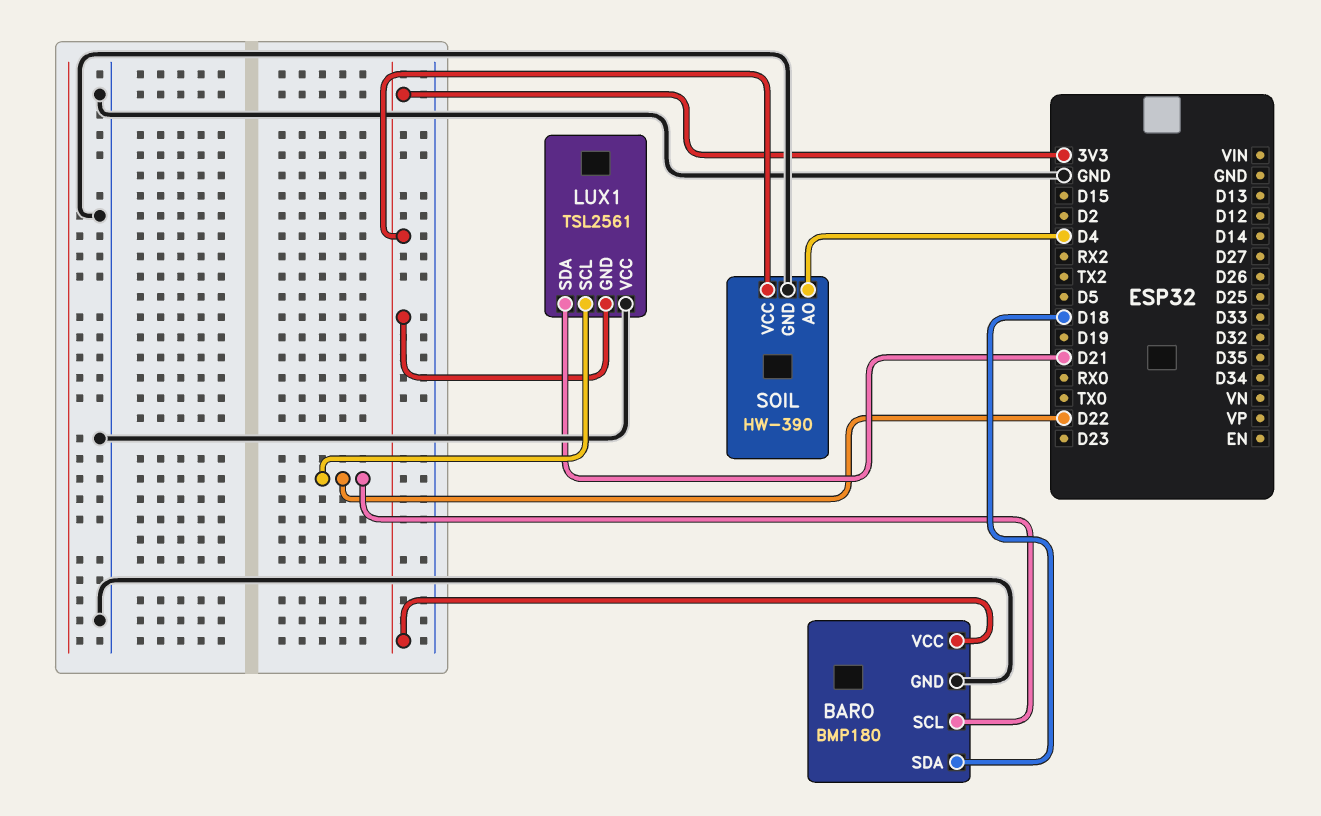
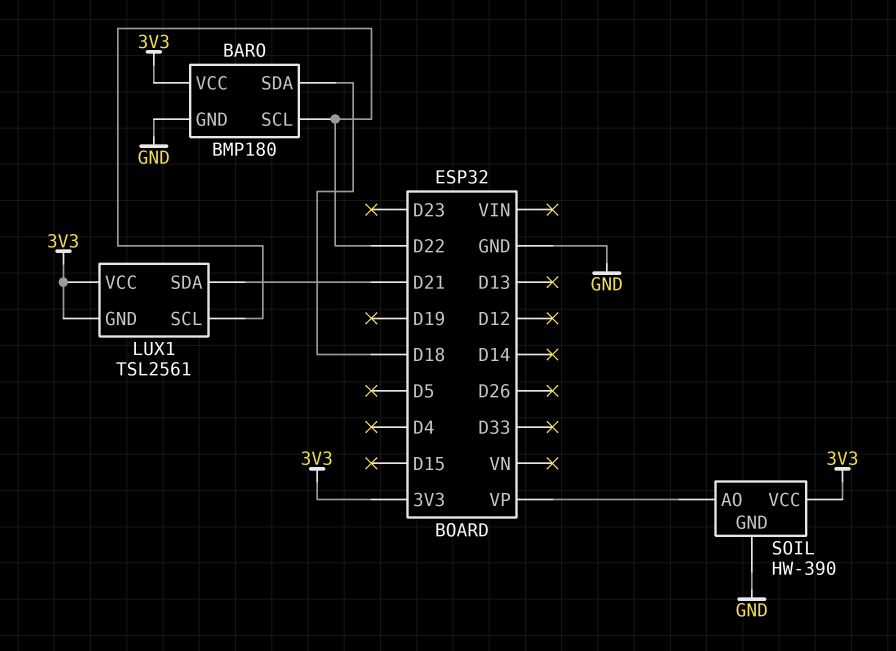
LUX1 pin VCC: GND -> 3V3
SOIL pin AO: D4 -> VP

